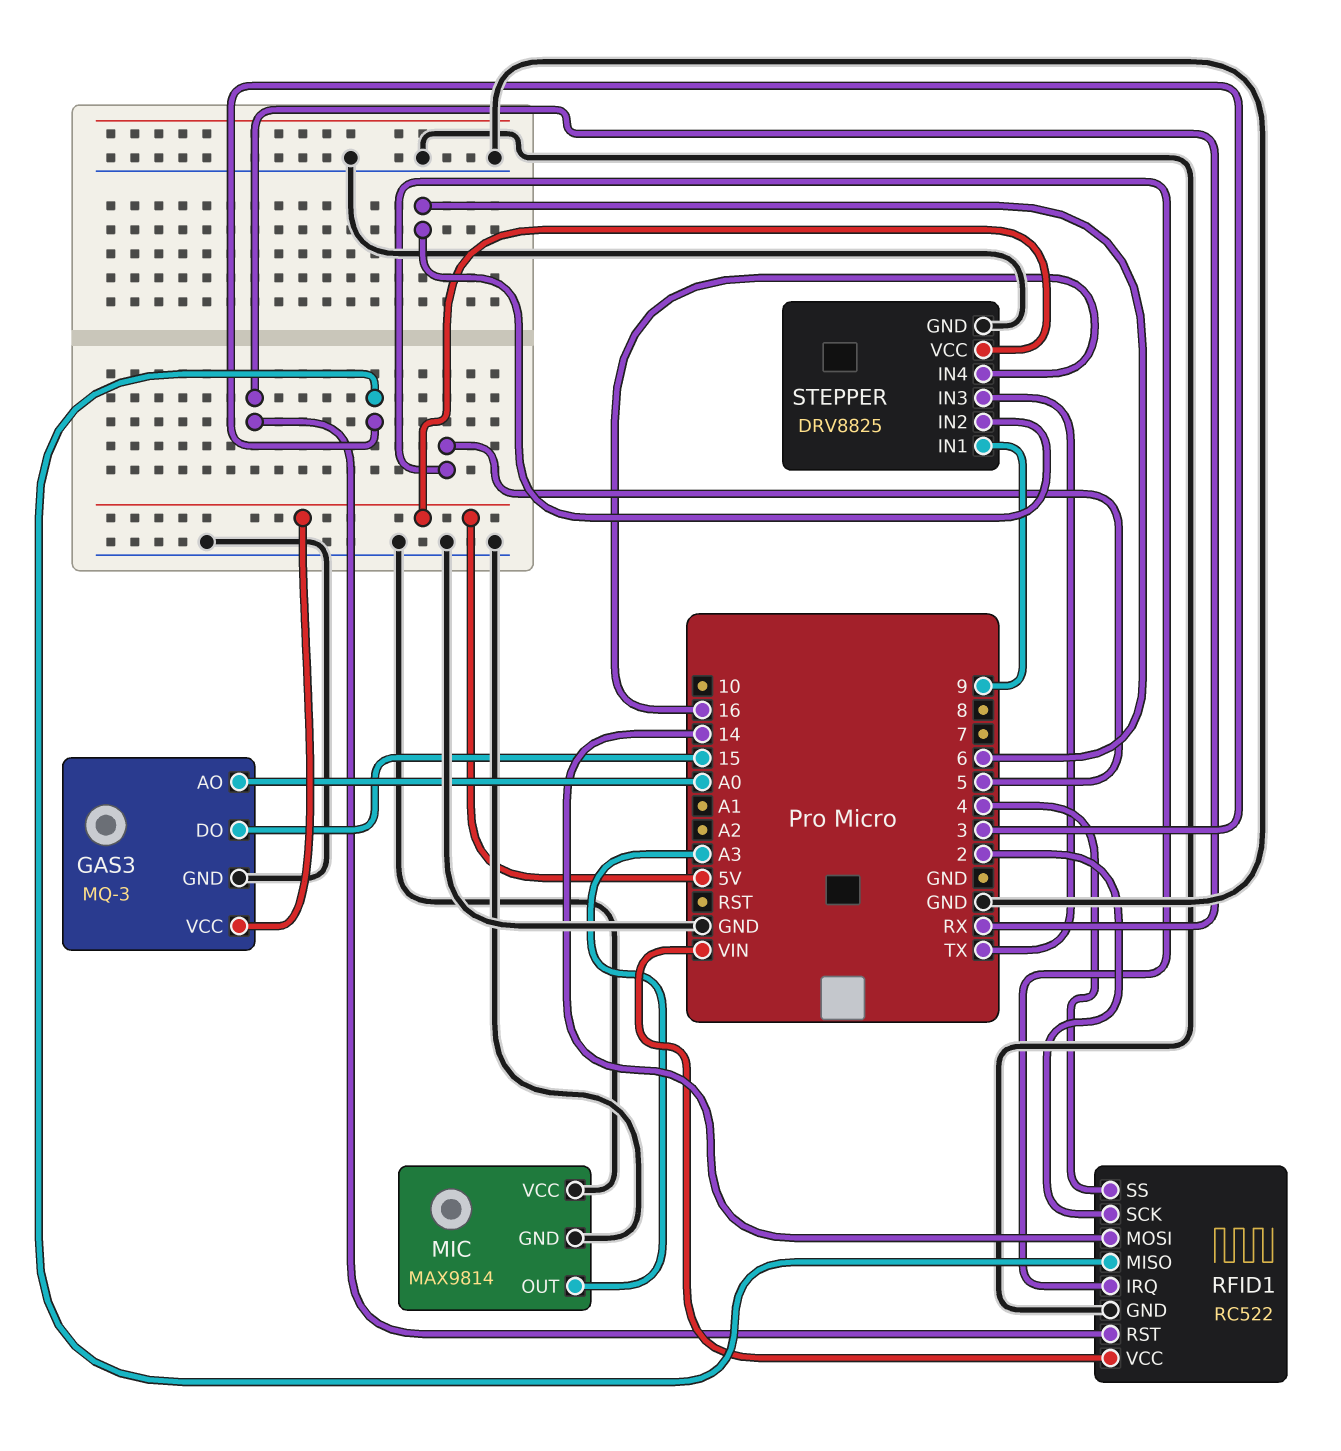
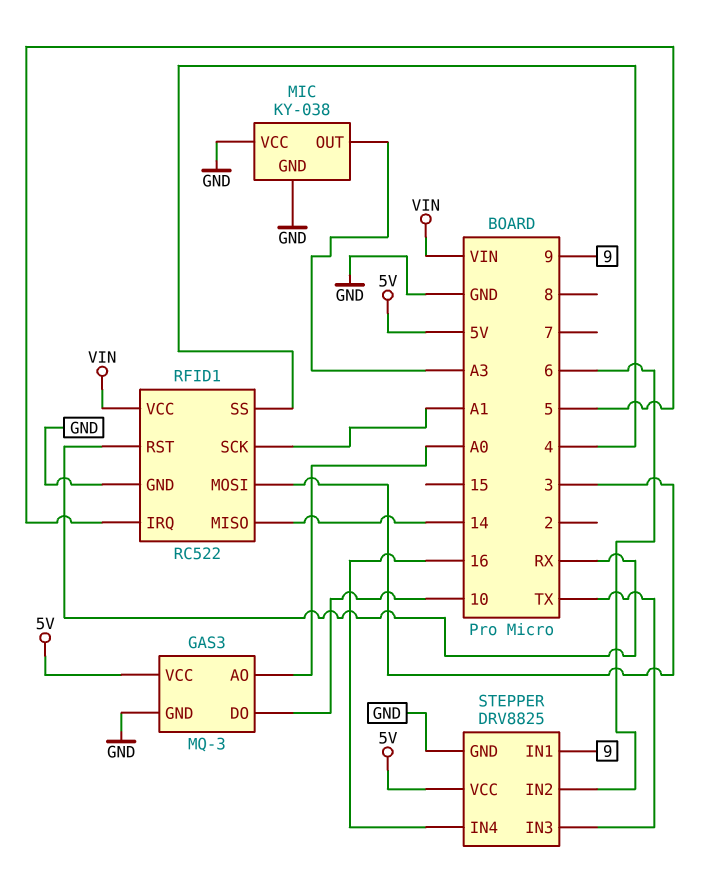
GAS3 pin DO: 15 -> 10
MIC: MAX9814 -> KY-038
RFID1 pin MISO: 3 -> 14
RFID1 pin MOSI: 14 -> 3
RFID1 pin SCK: 2 -> A1

